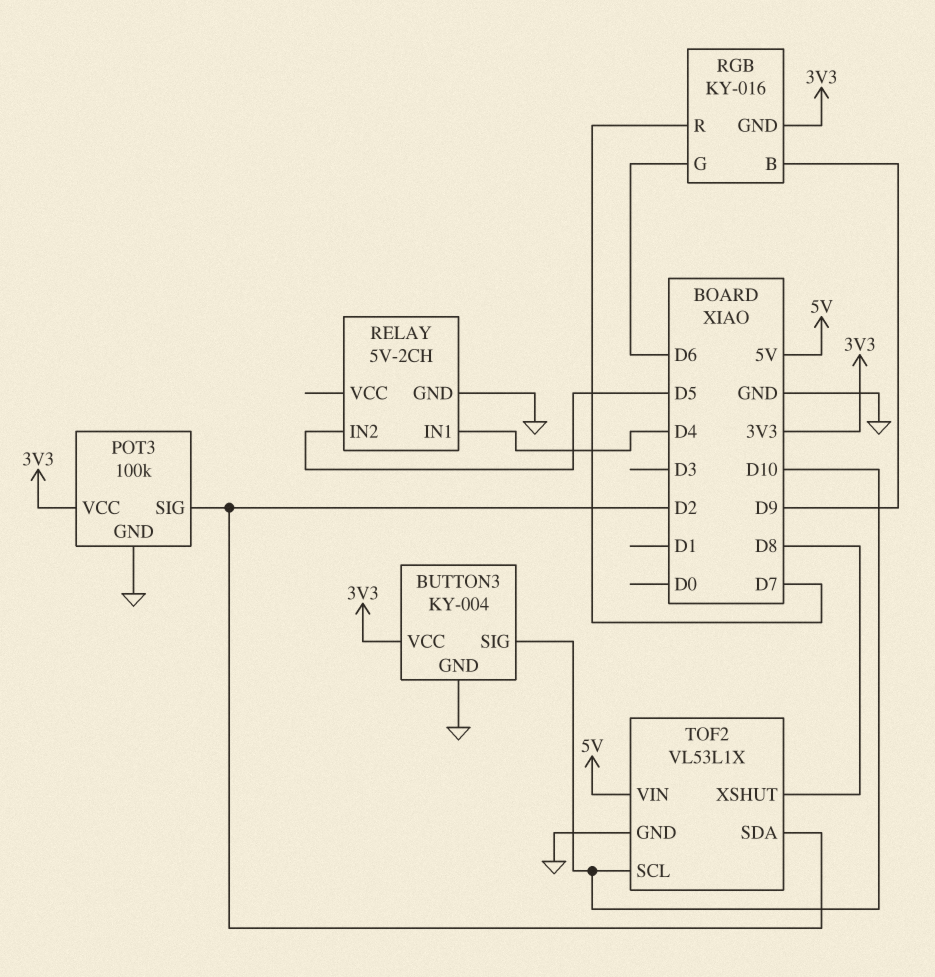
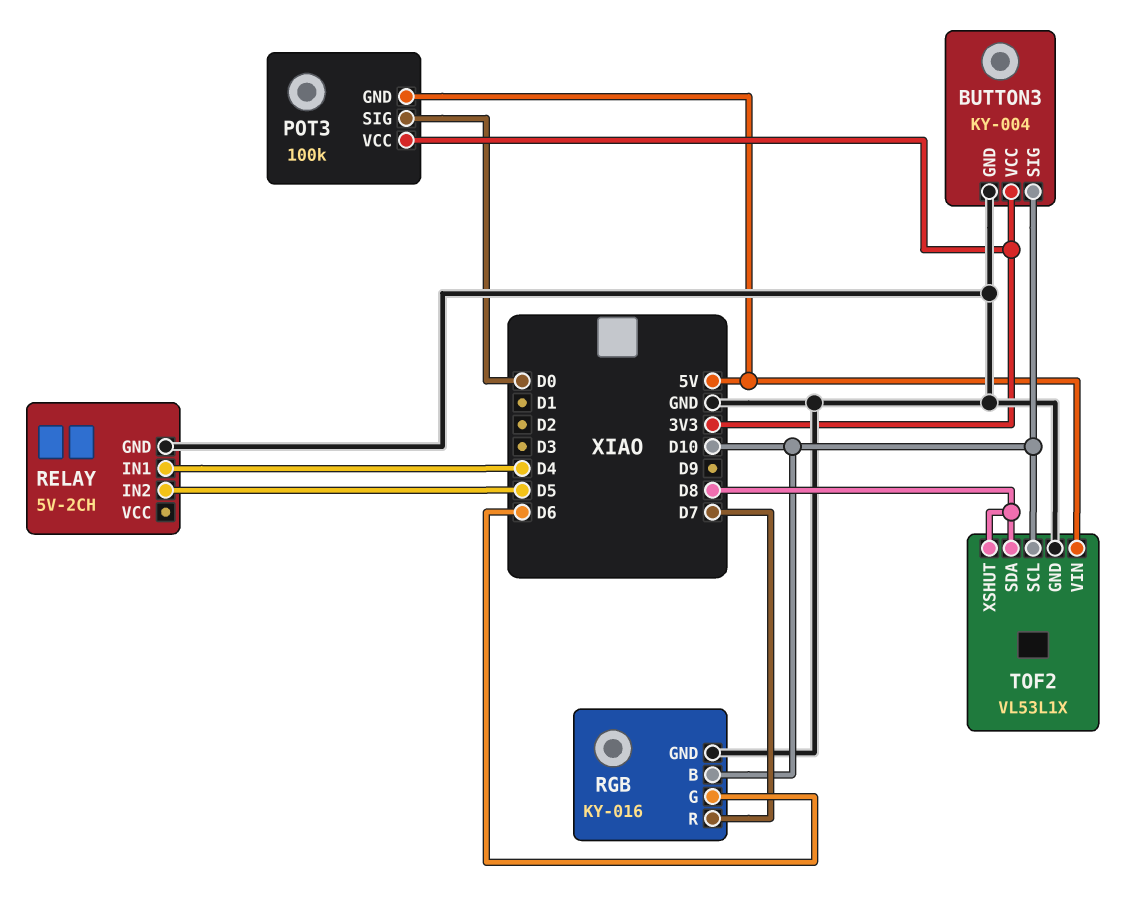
POT3 pin GND: GND -> 5V
POT3 pin SIG: D2 -> D0
RGB pin B: D9 -> D10
RGB pin GND: 3V3 -> GND
TOF2 pin SDA: D2 -> D8

